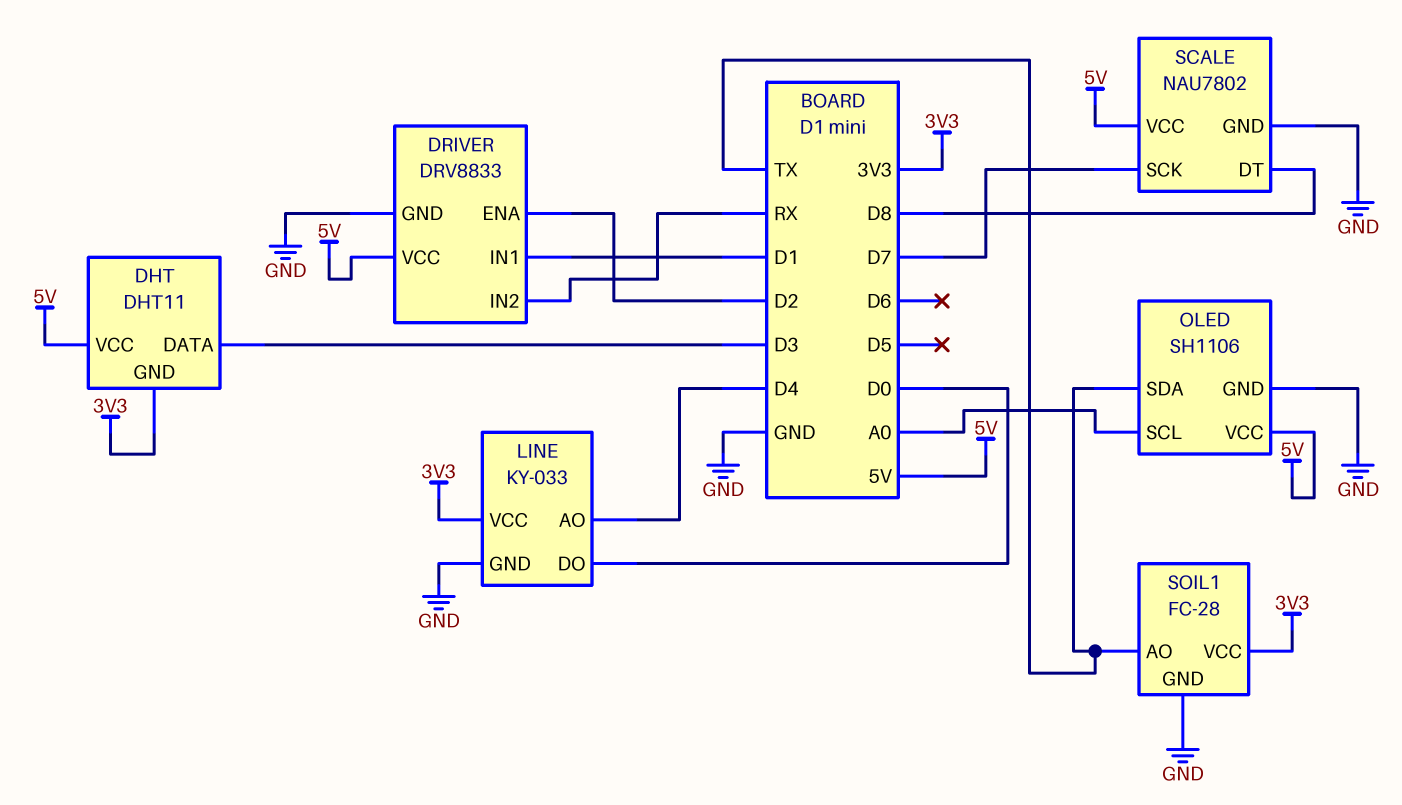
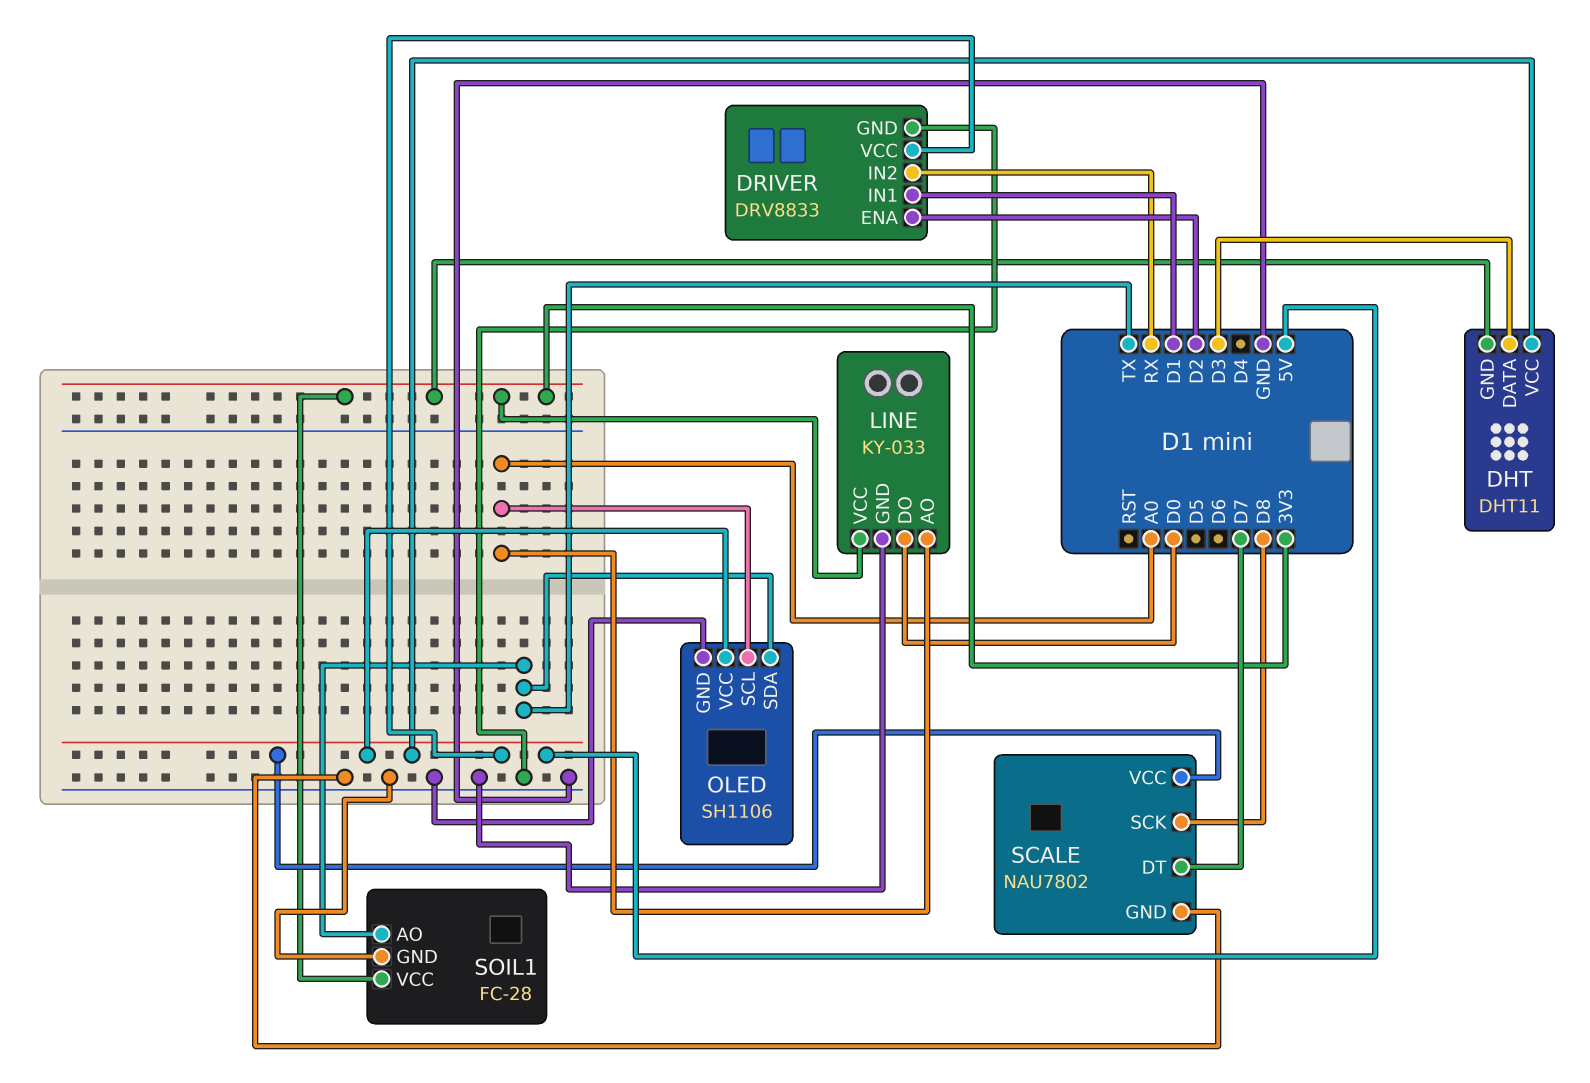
LINE pin AO: D4 -> A0
SCALE pin DT: D8 -> D7
SCALE pin SCK: D7 -> D8

